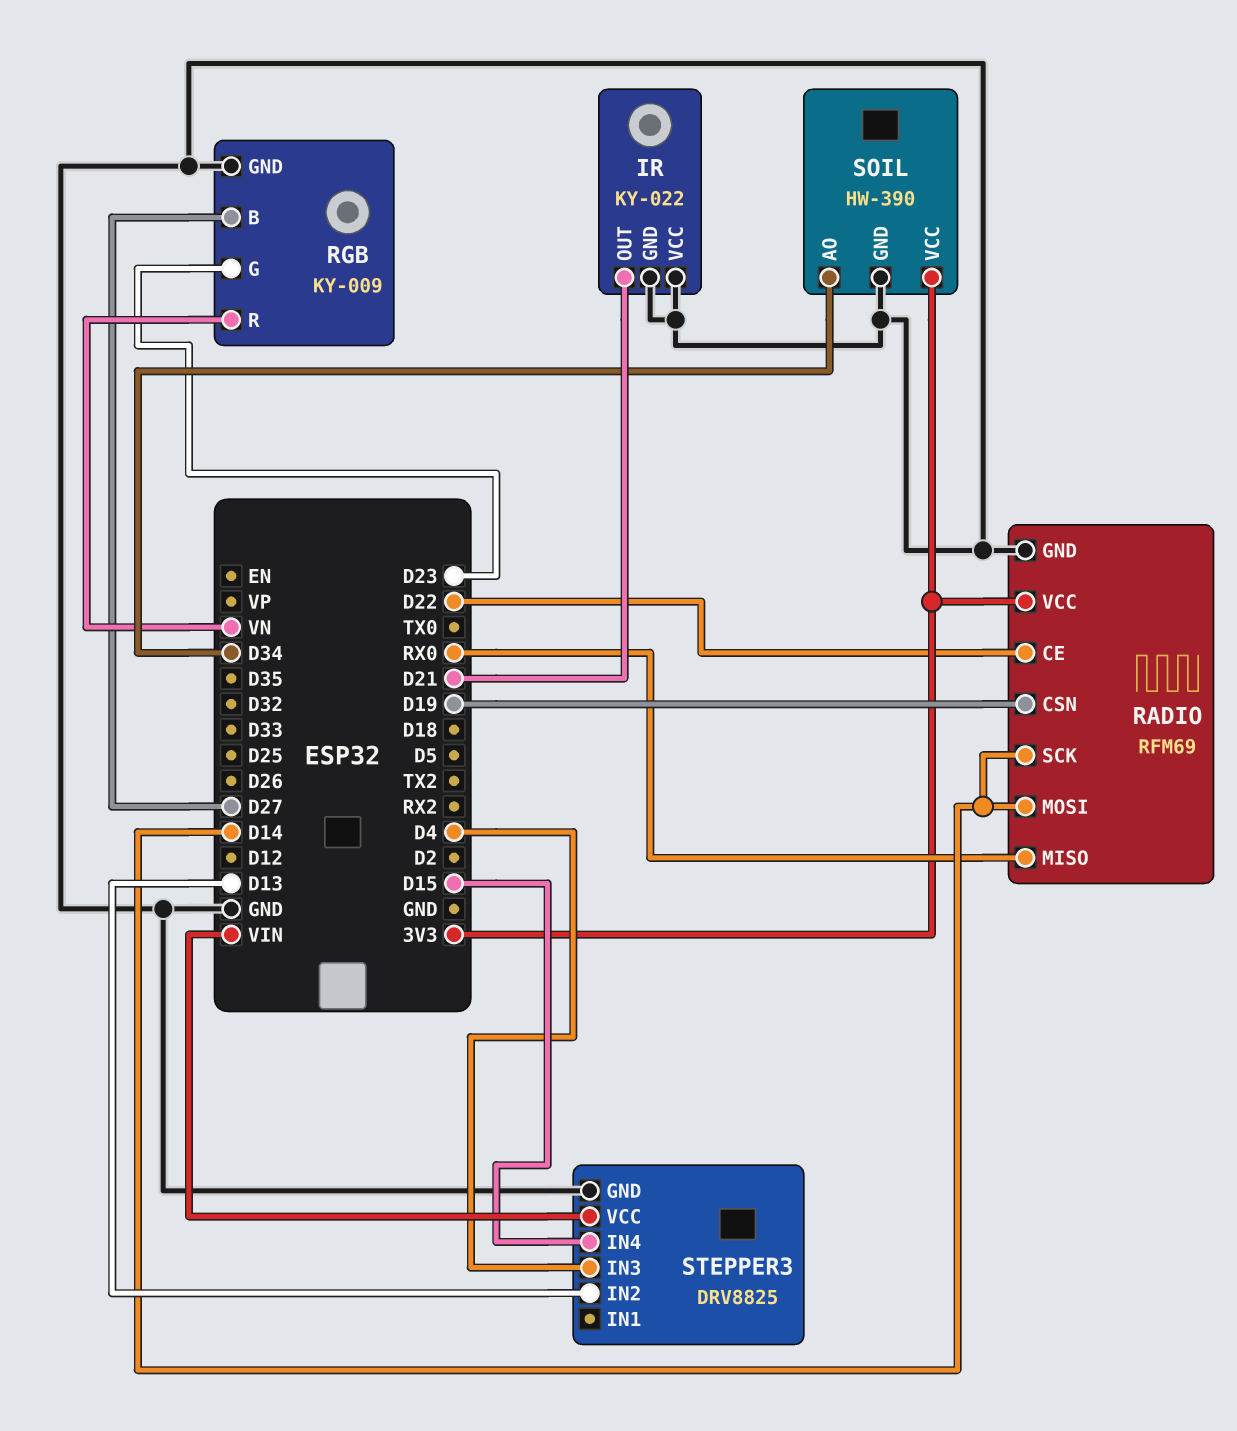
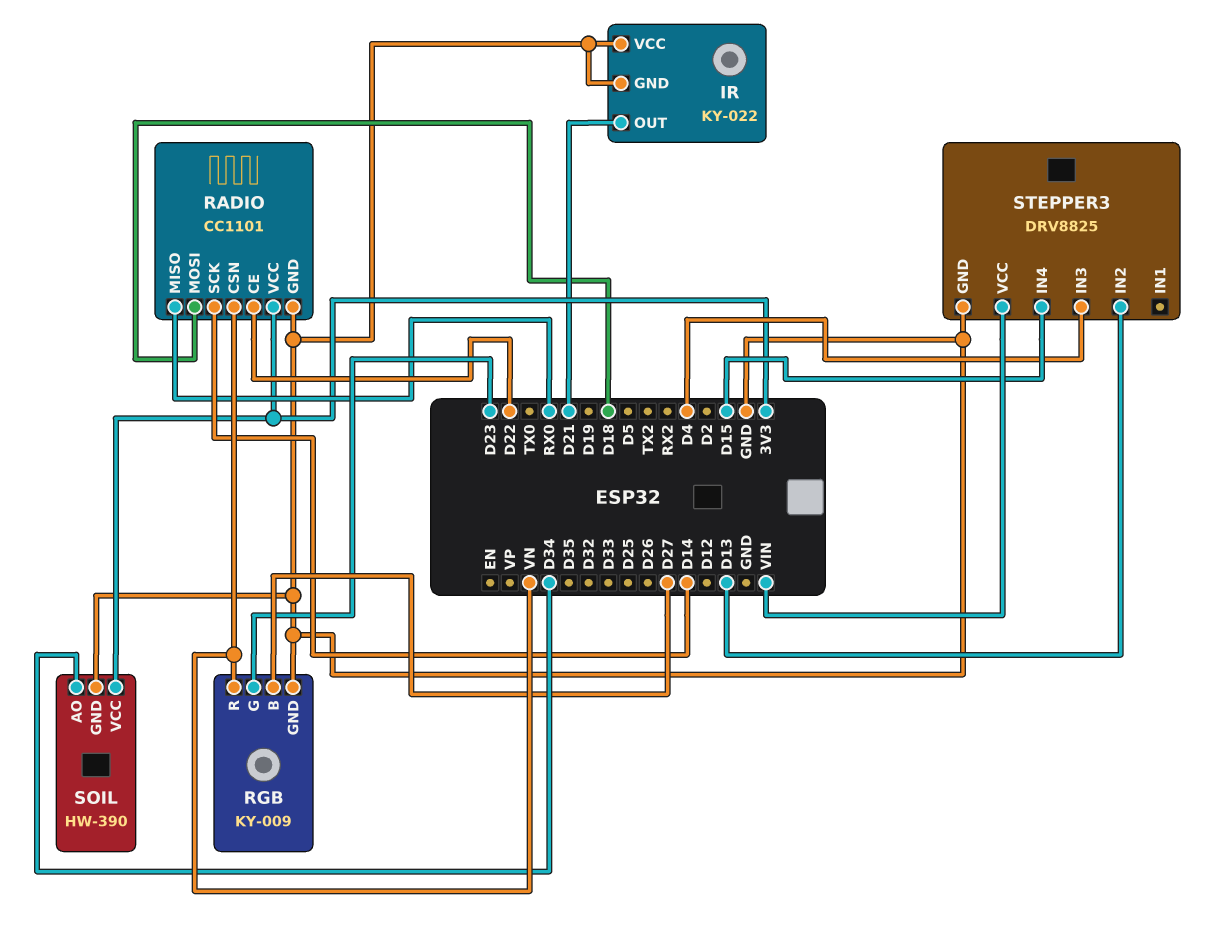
RADIO: RFM69 -> CC1101
RADIO pin CSN: D19 -> VN
RADIO pin MOSI: D14 -> D18

